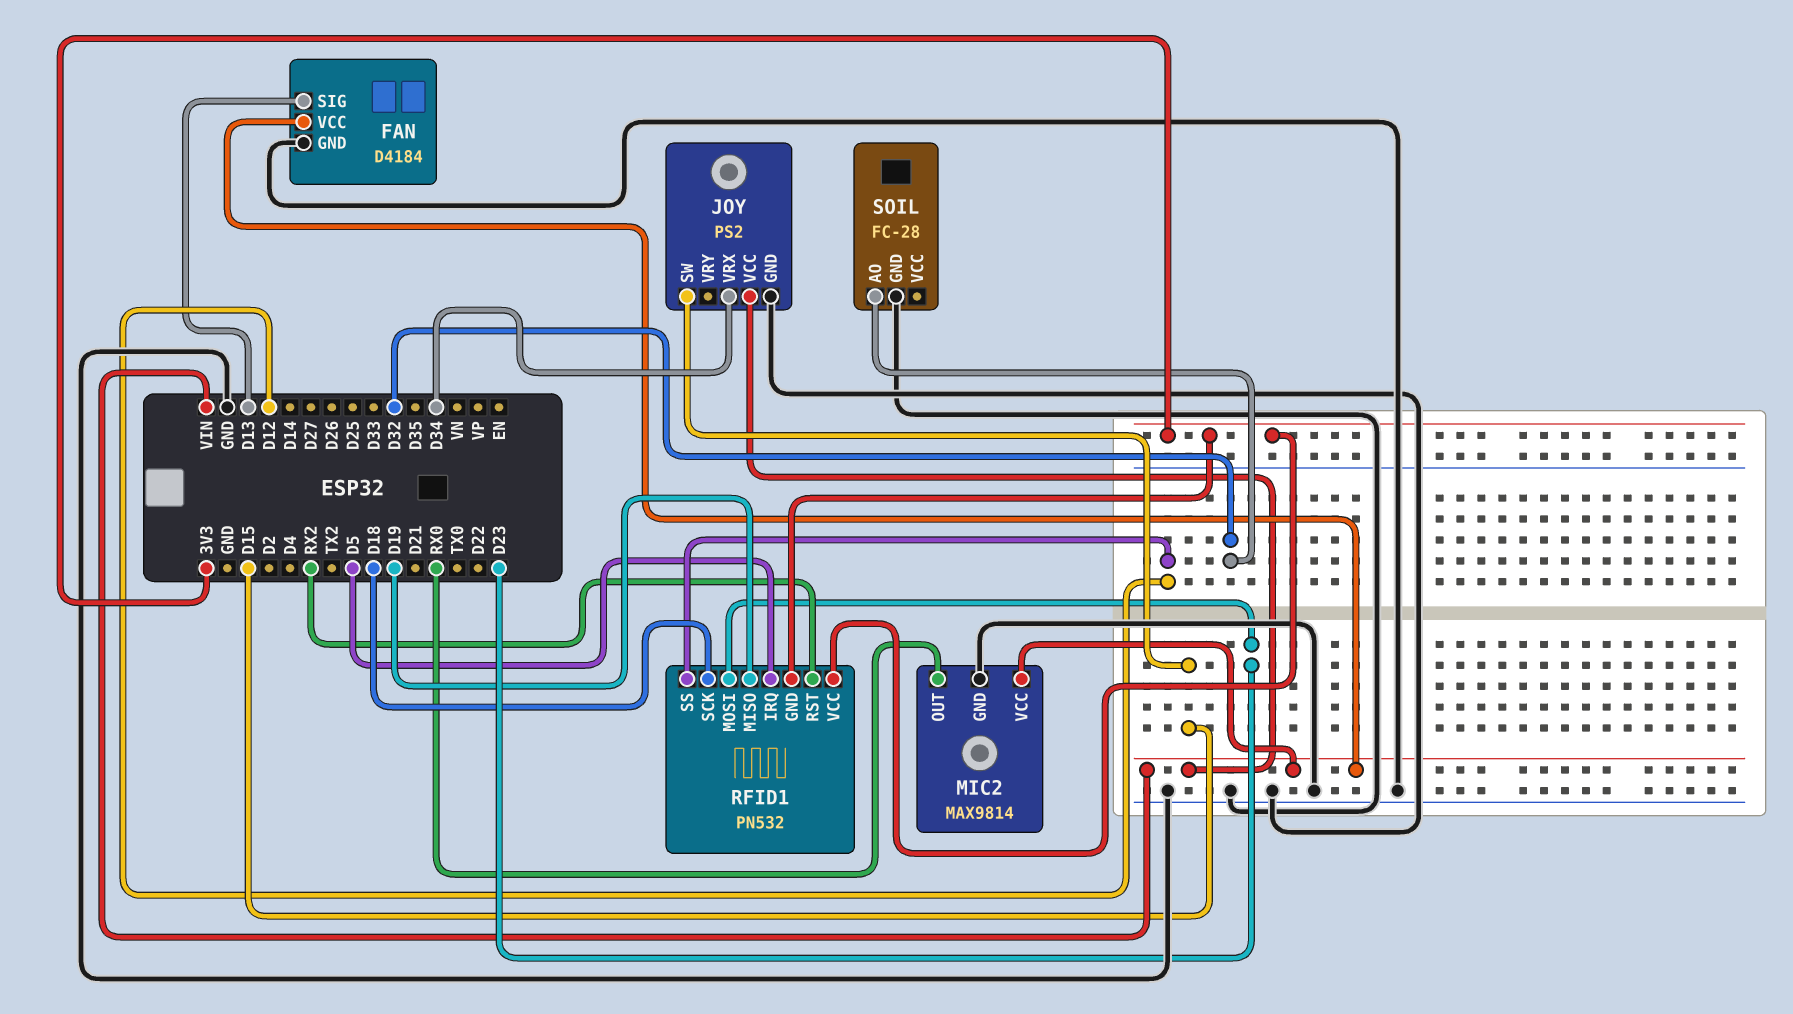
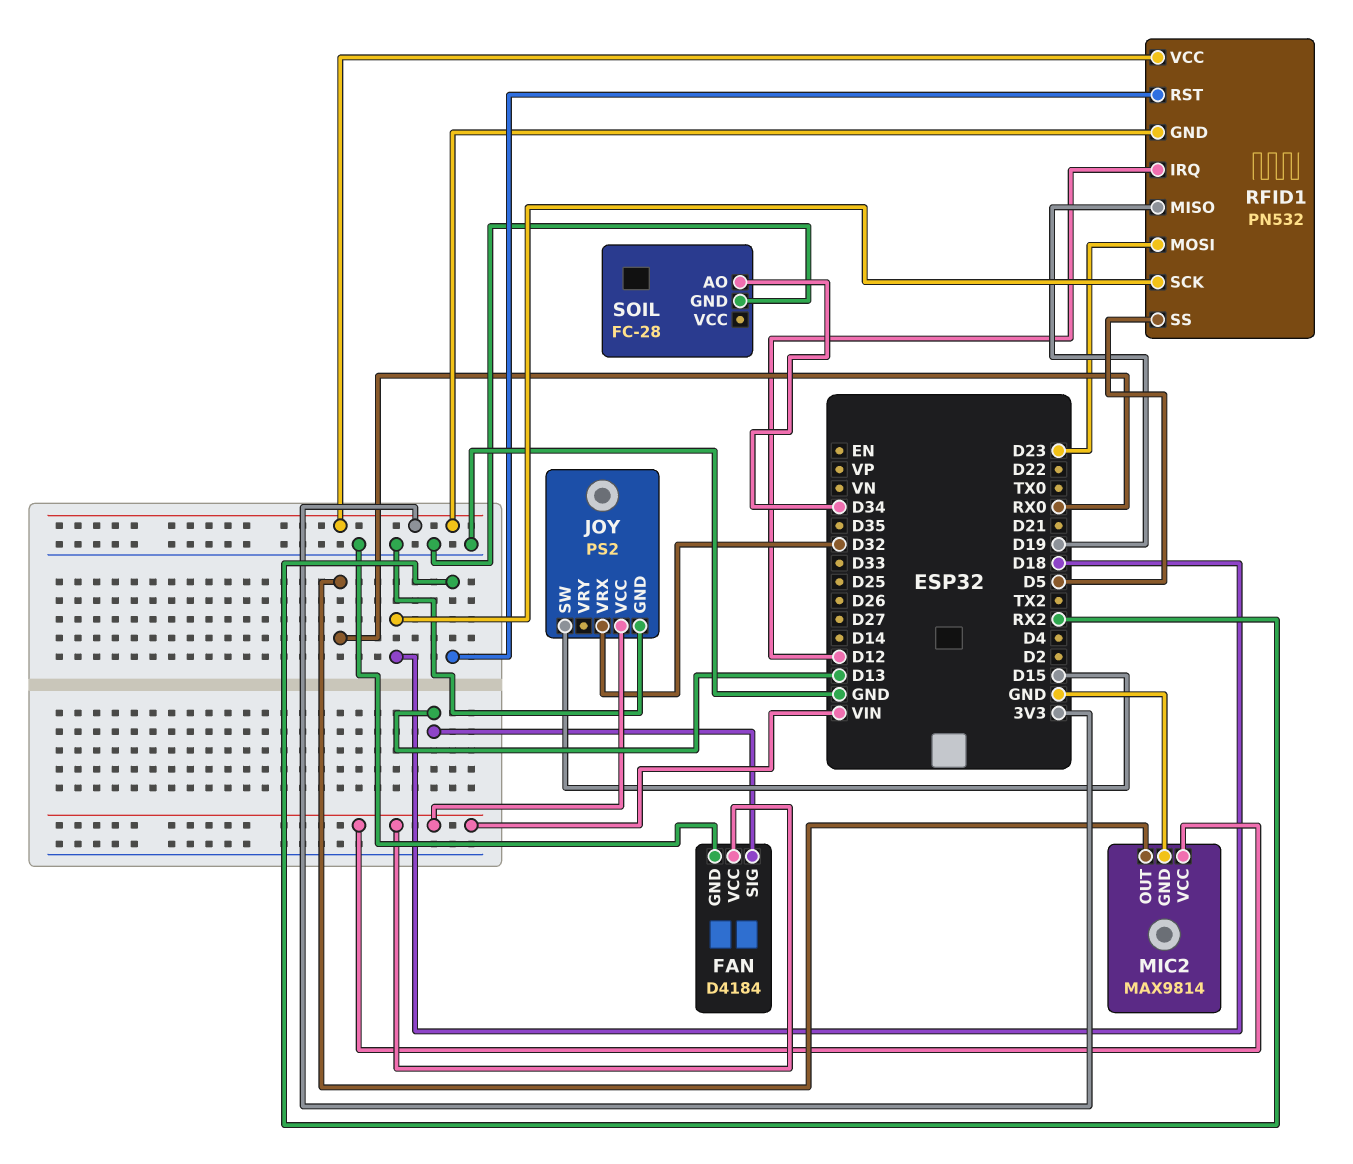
JOY pin VRX: D34 -> D32
RFID1 pin IRQ: D5 -> D12
RFID1 pin SS: D12 -> D5
SOIL pin AO: D32 -> D34

